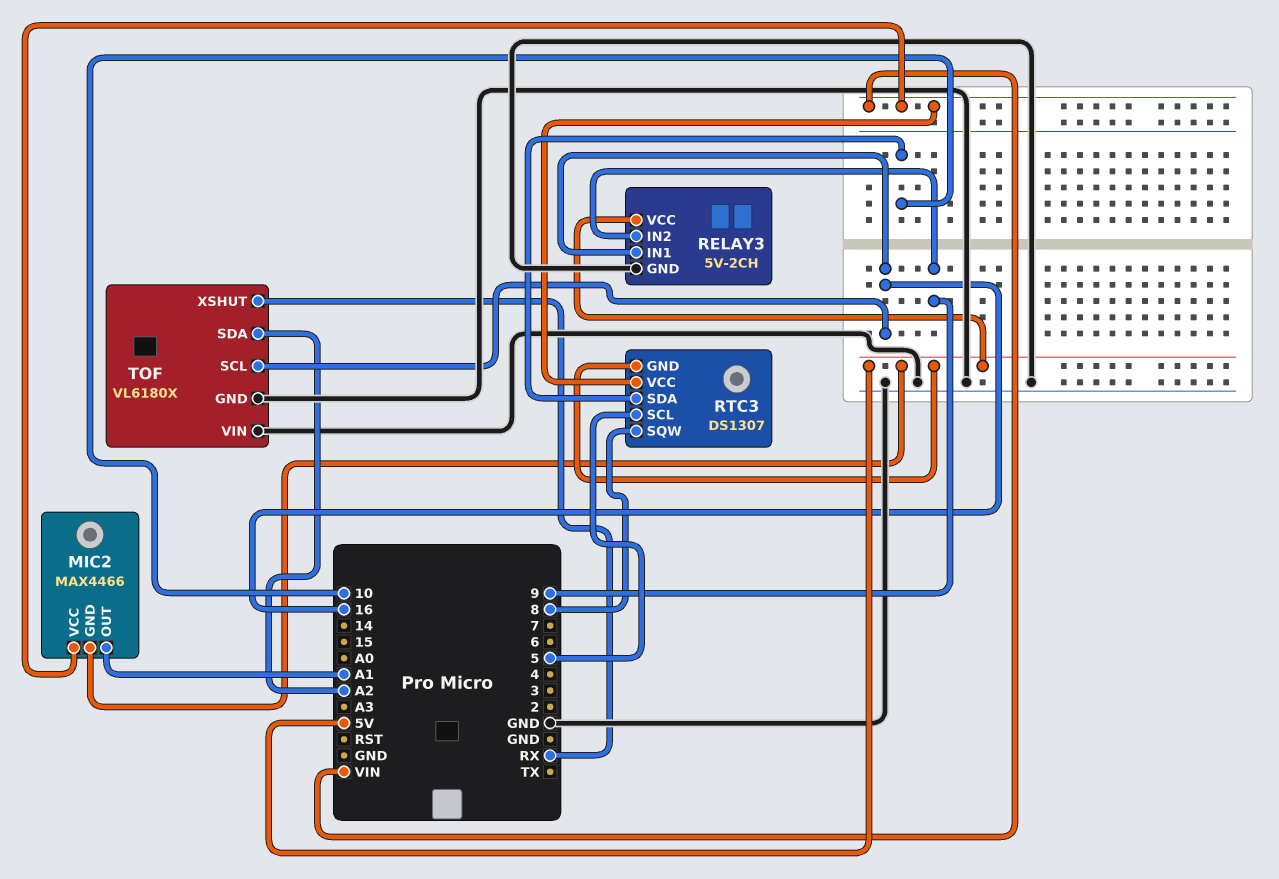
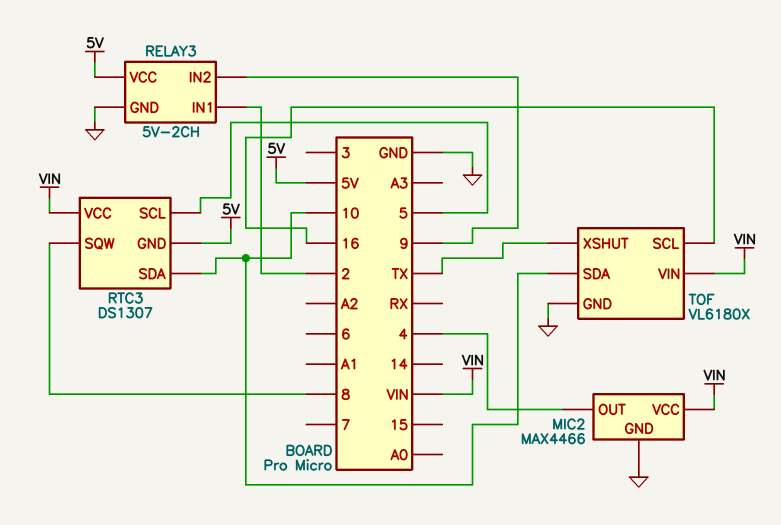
MIC2 pin GND: 5V -> GND
MIC2 pin OUT: A1 -> 4
RELAY3 pin IN1: 16 -> 2
TOF pin SDA: A2 -> 10
TOF pin VIN: GND -> VIN
TOF pin XSHUT: RX -> TX

